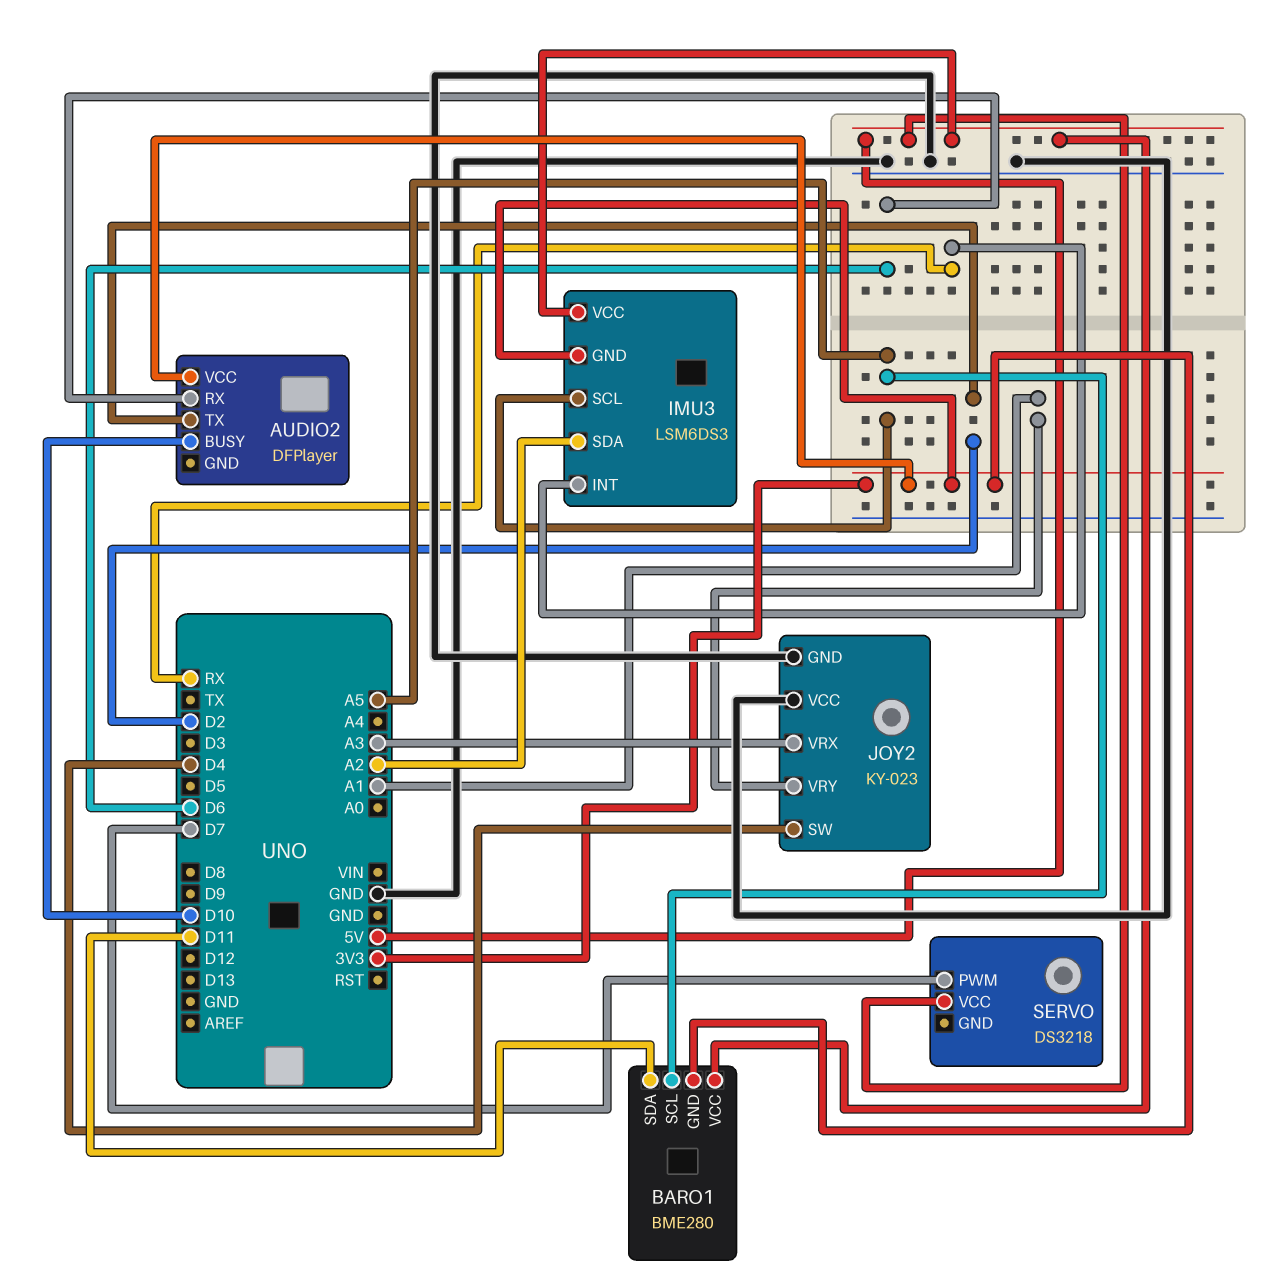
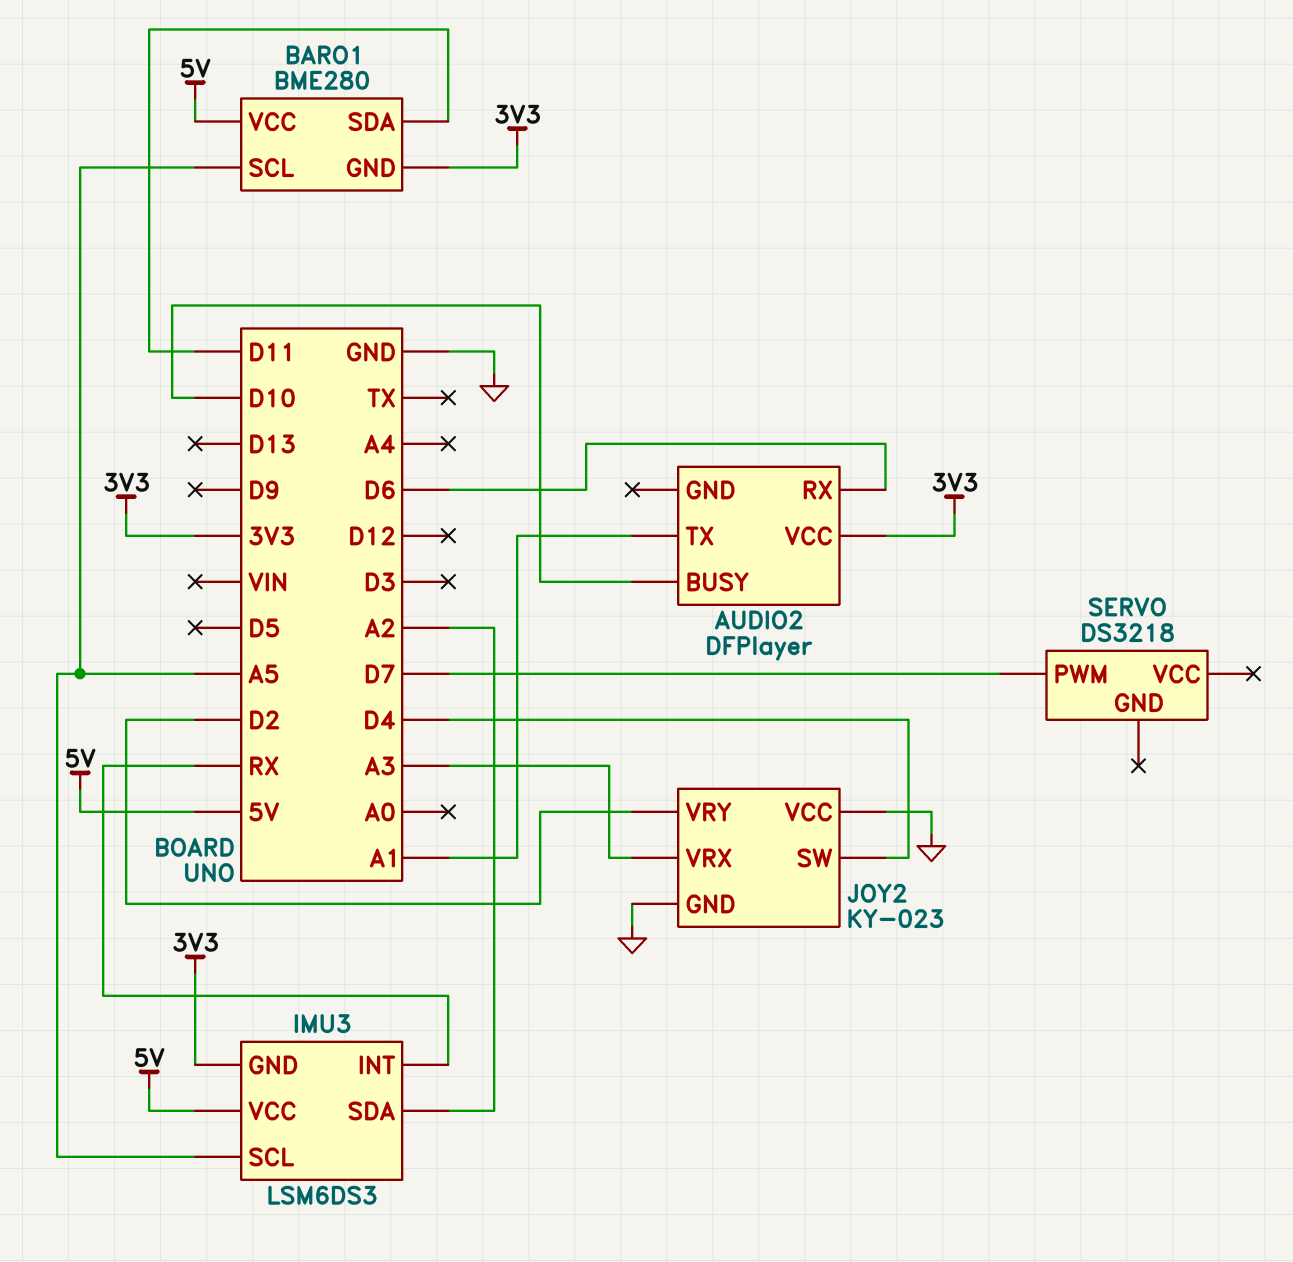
AUDIO2 pin TX: D2 -> A1
JOY2 pin VRY: A1 -> D2
SERVO pin VCC: 5V -> none

